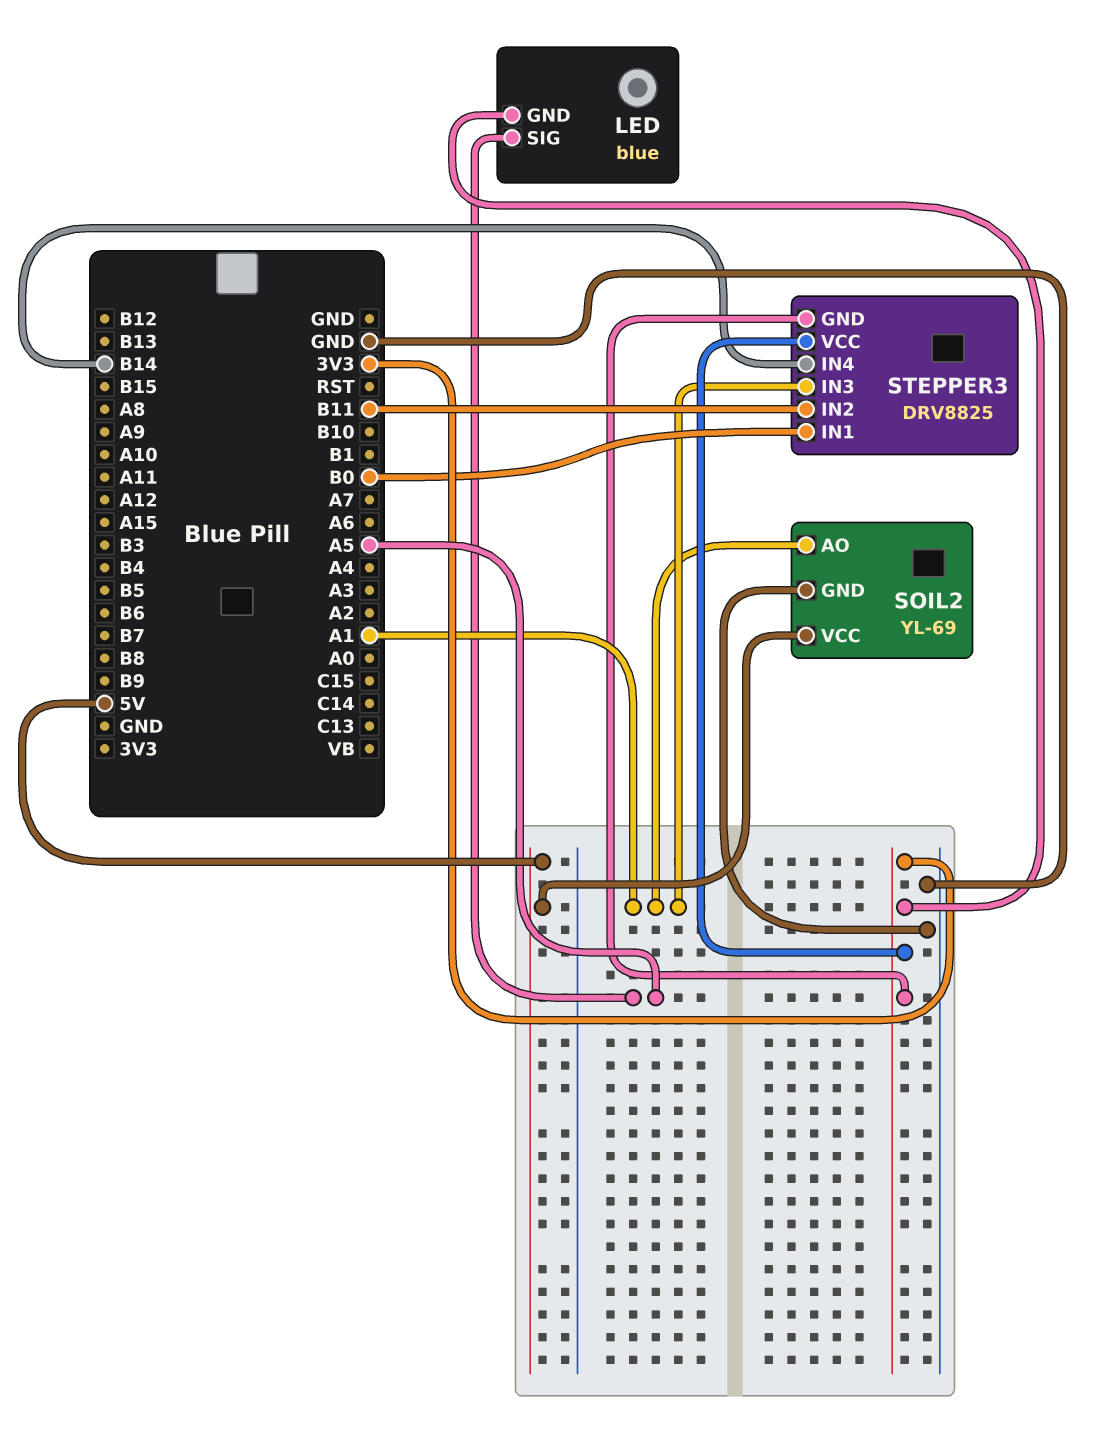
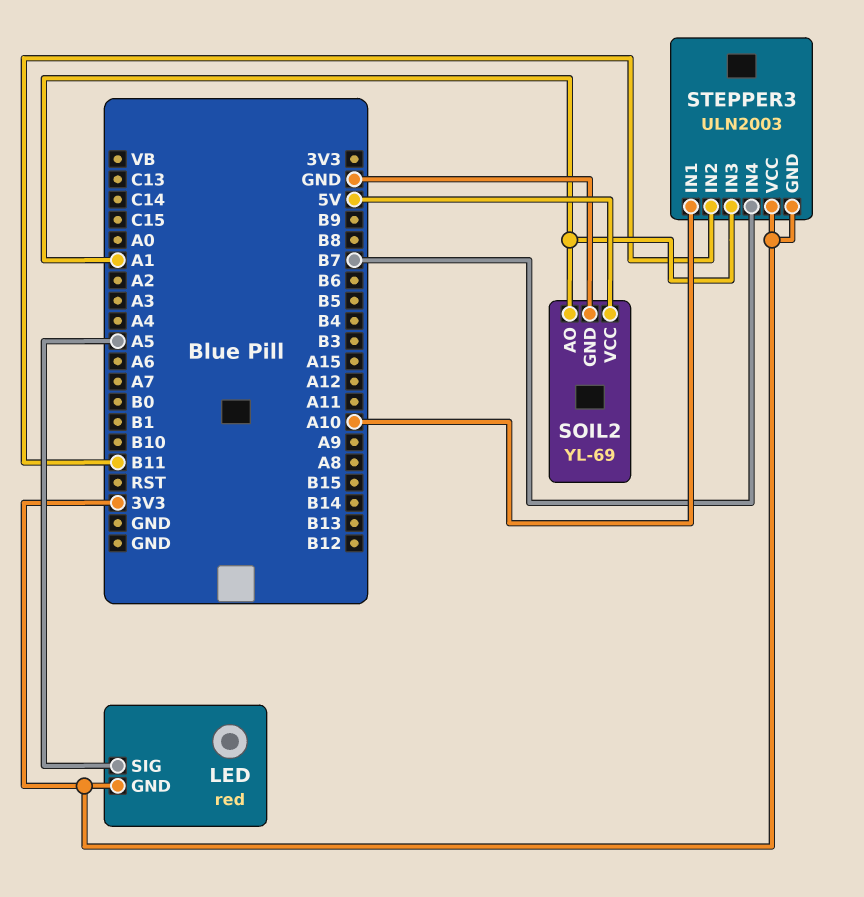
LED: blue -> red
STEPPER3: DRV8825 -> ULN2003
STEPPER3 pin IN1: B0 -> A10
STEPPER3 pin IN4: B14 -> B7

